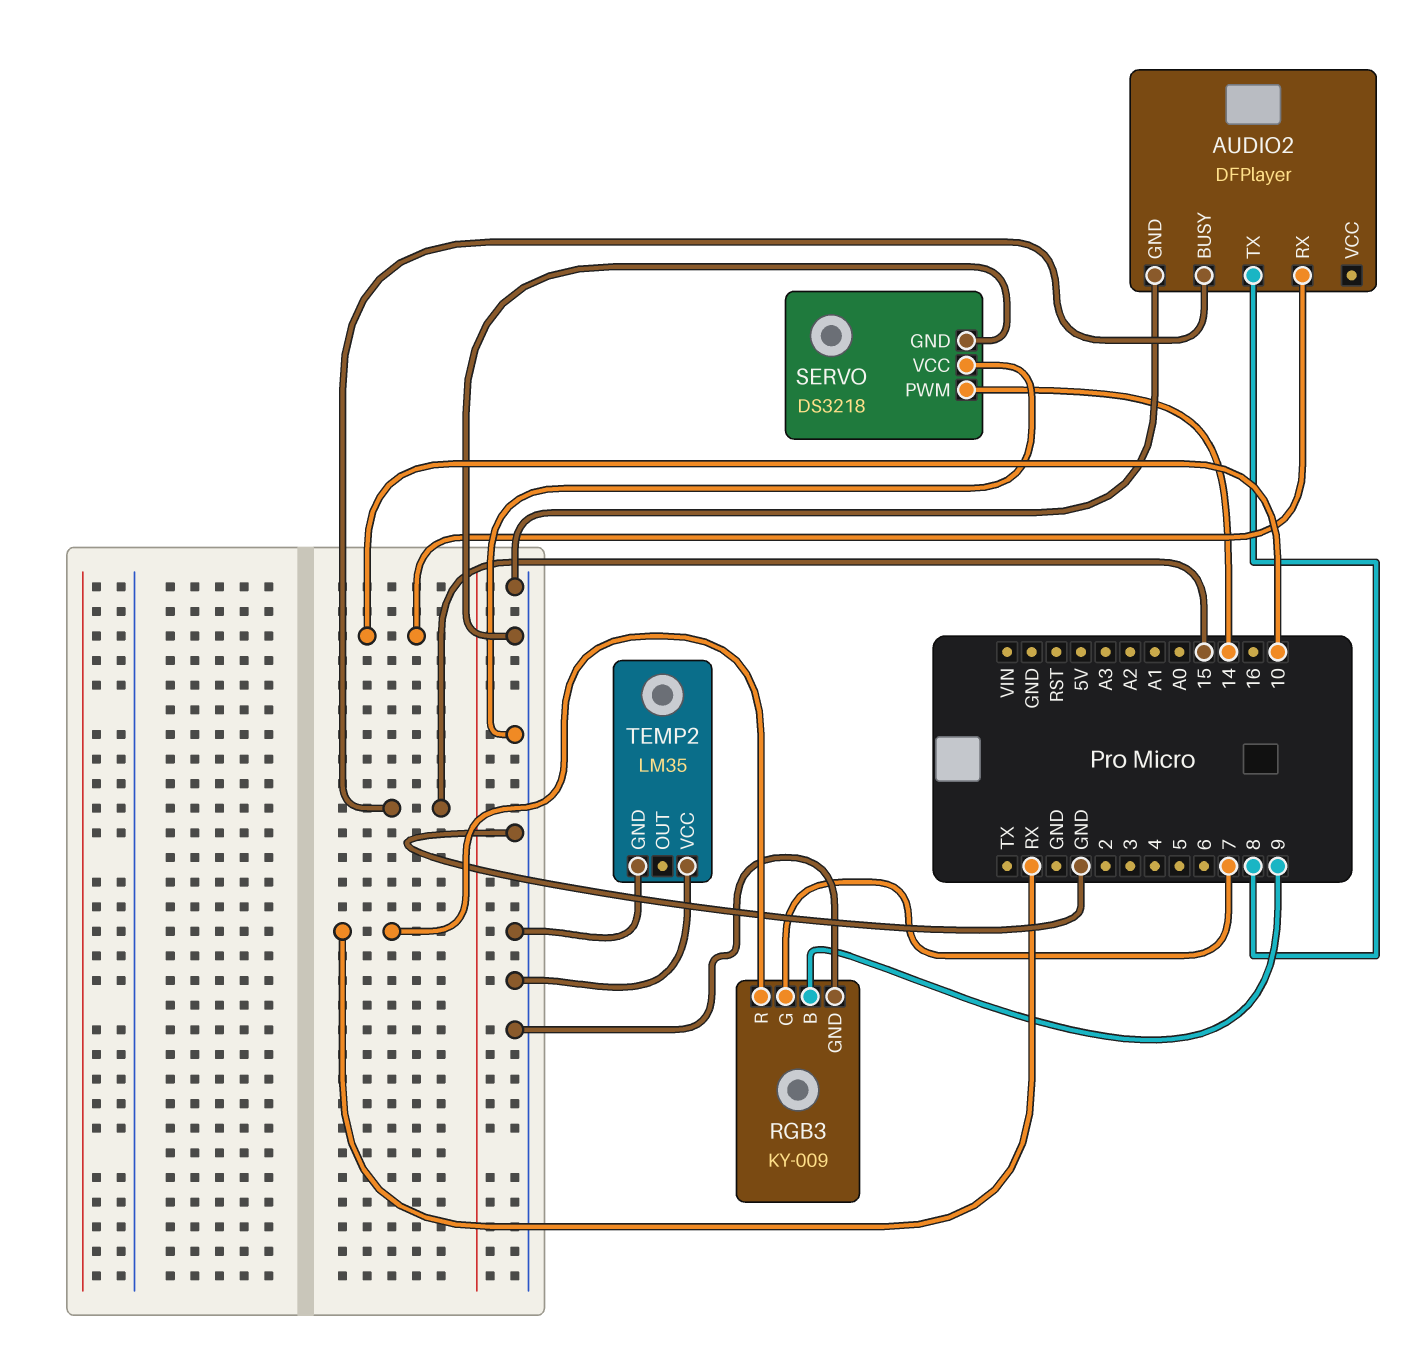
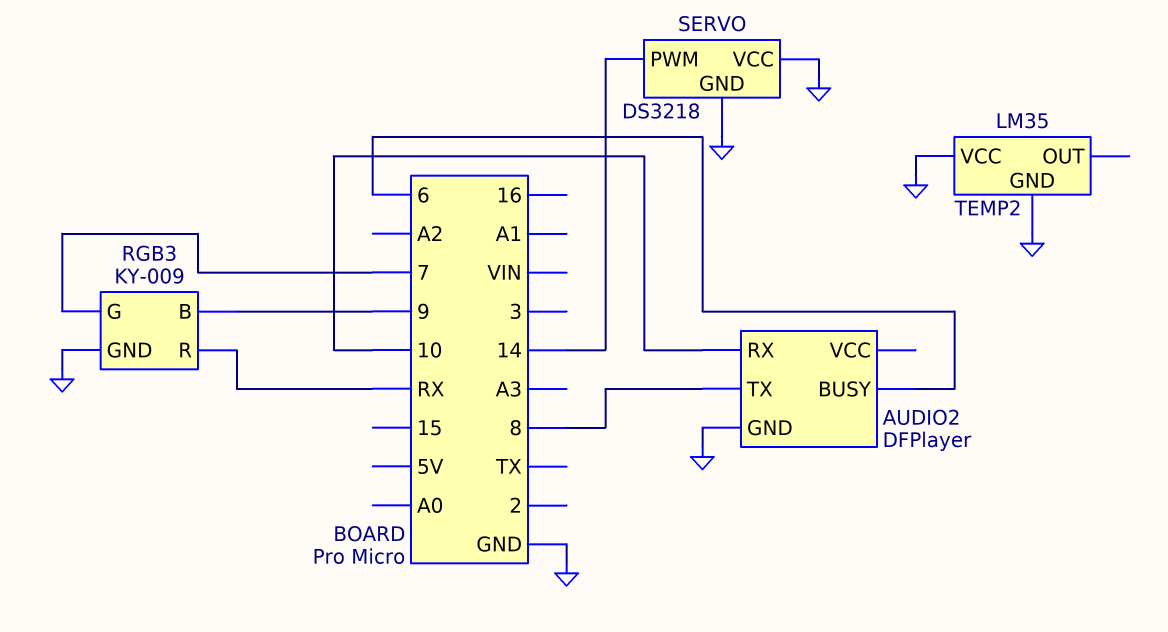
AUDIO2 pin BUSY: 15 -> 6

